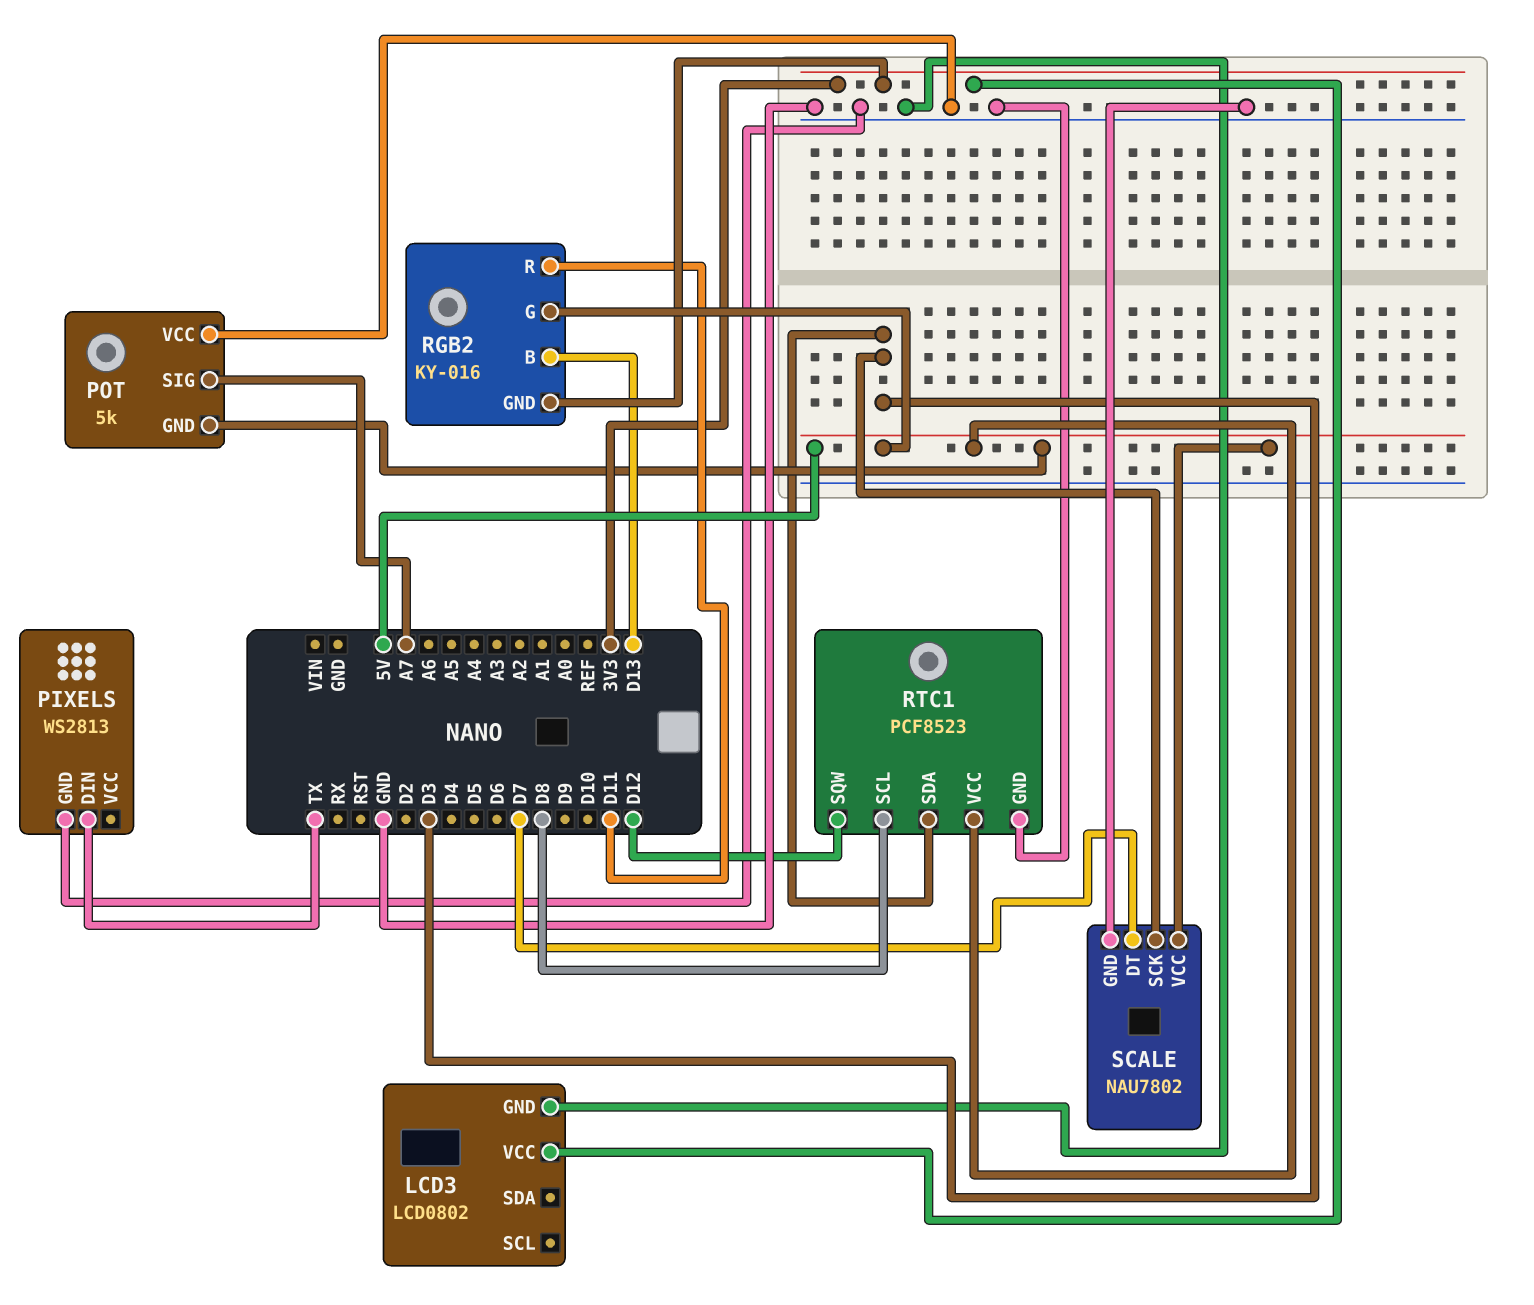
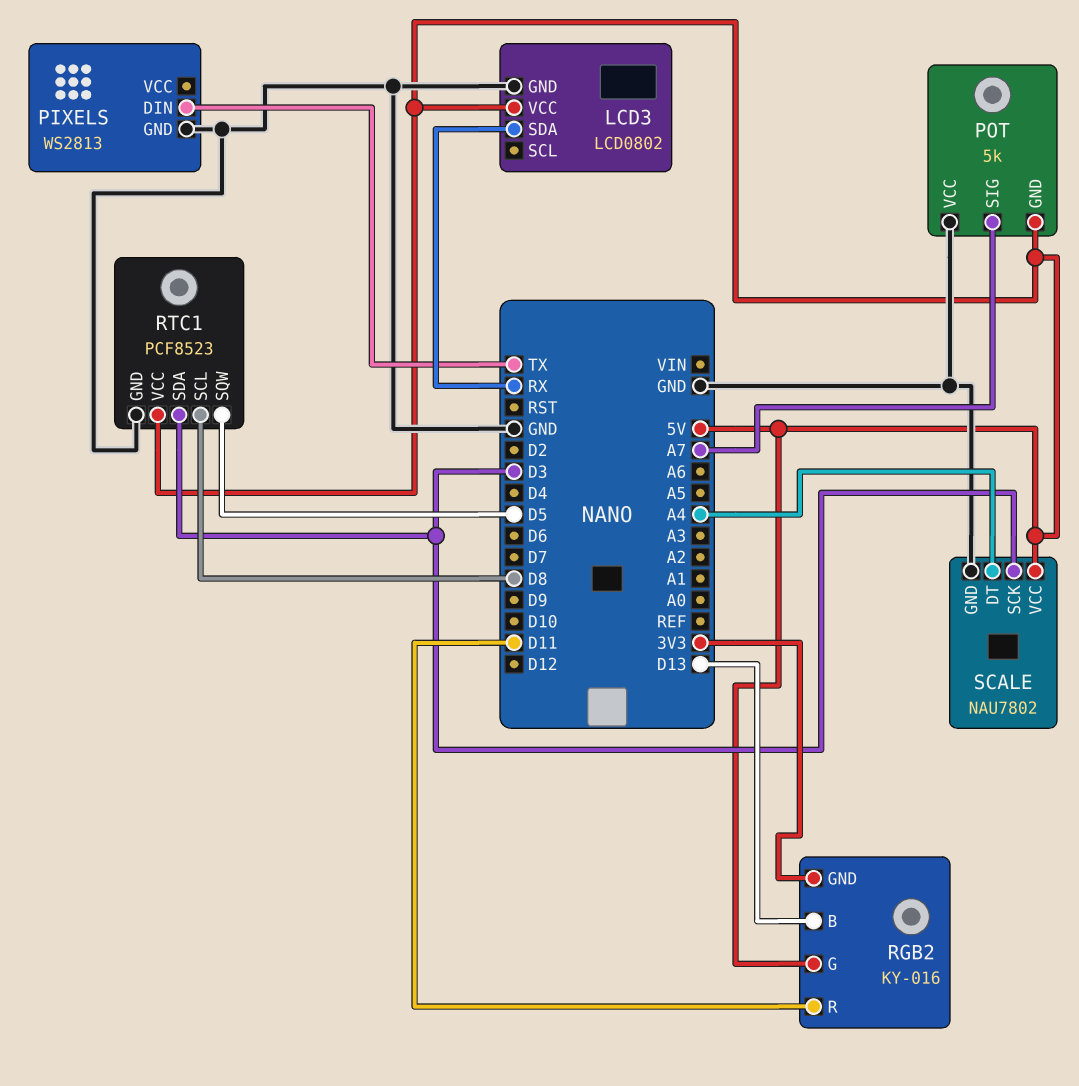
LCD3 pin SDA: none -> RX
LCD3 pin VCC: 3V3 -> 5V
RTC1 pin SQW: D12 -> D5
SCALE pin DT: D7 -> A4

